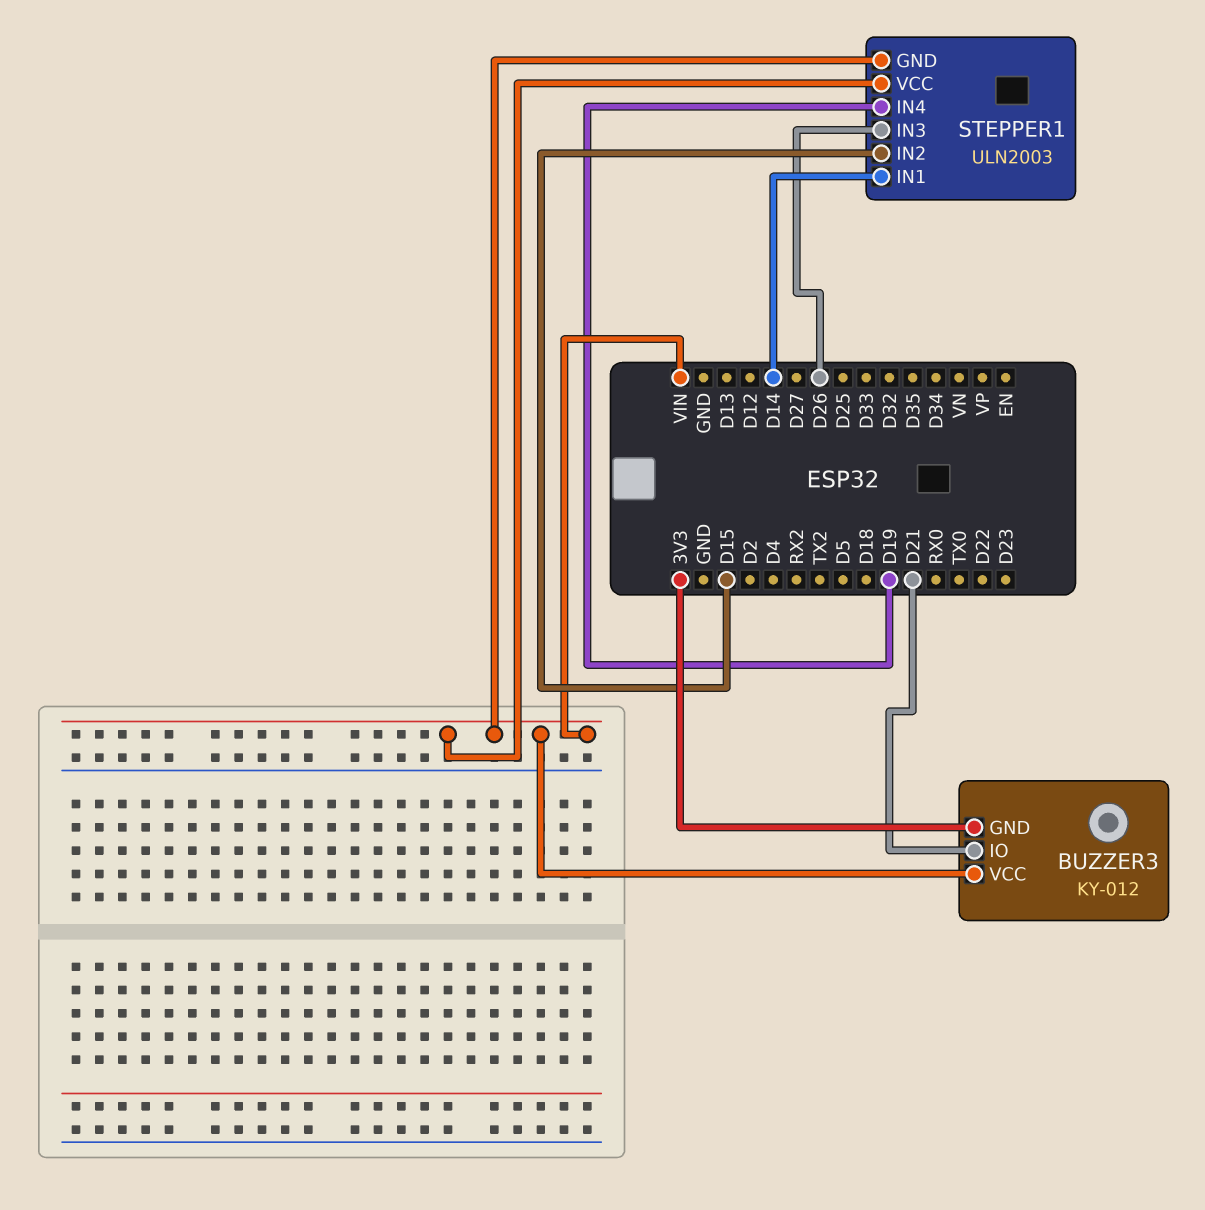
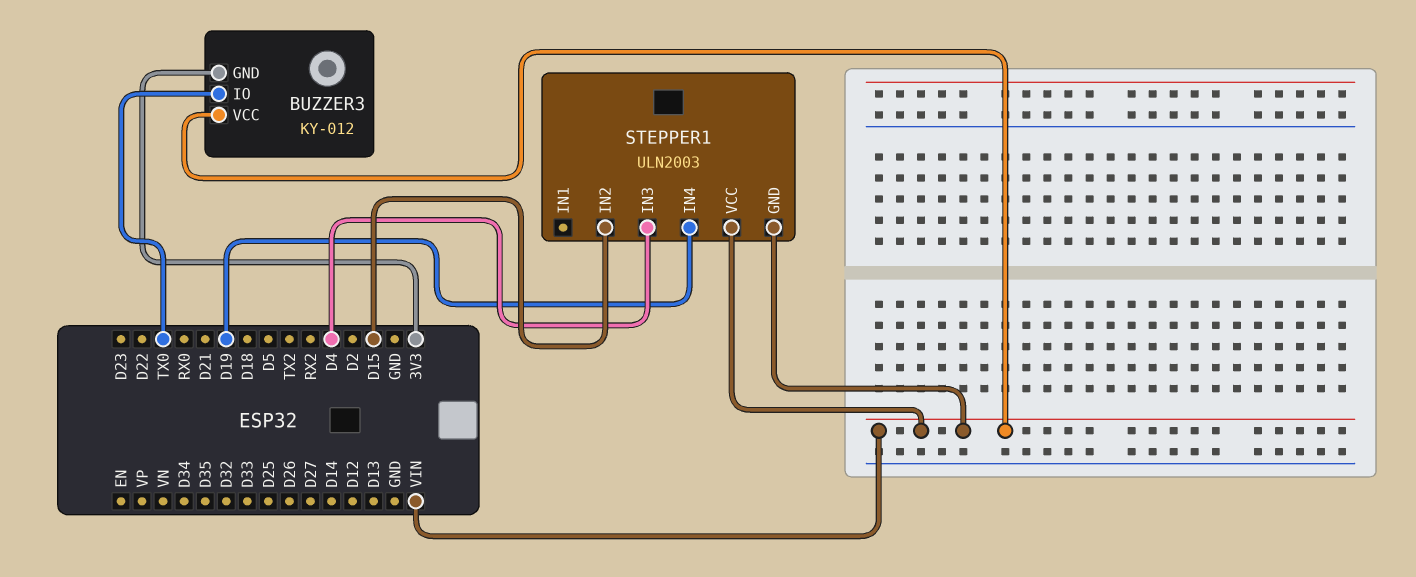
BUZZER3 pin IO: D21 -> TX0
STEPPER1 pin IN1: D14 -> none
STEPPER1 pin IN3: D26 -> D4

